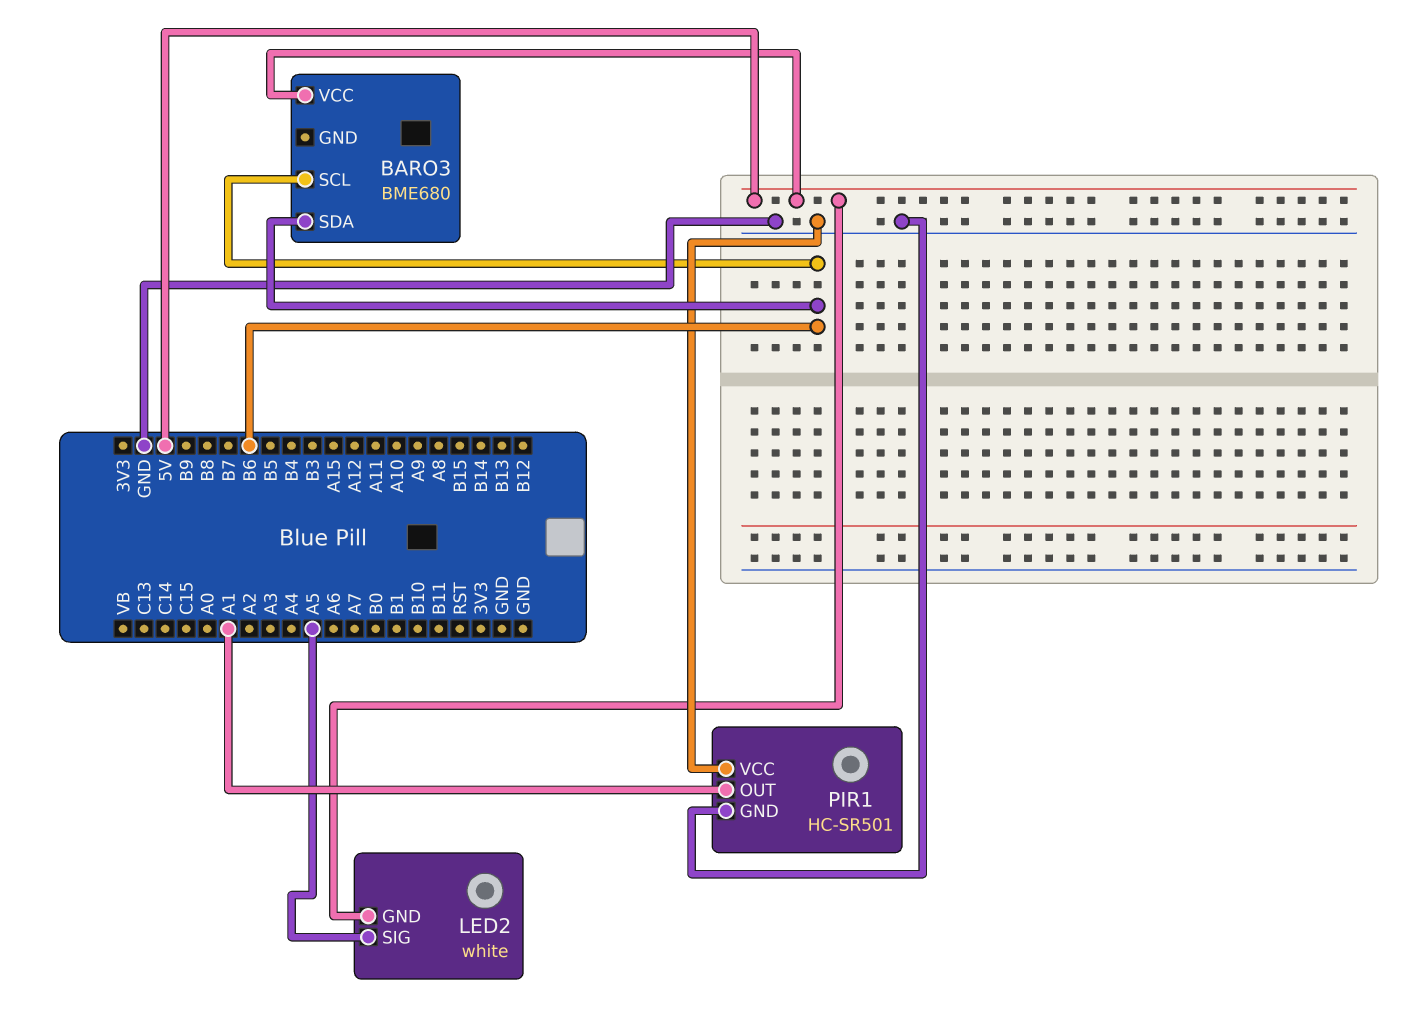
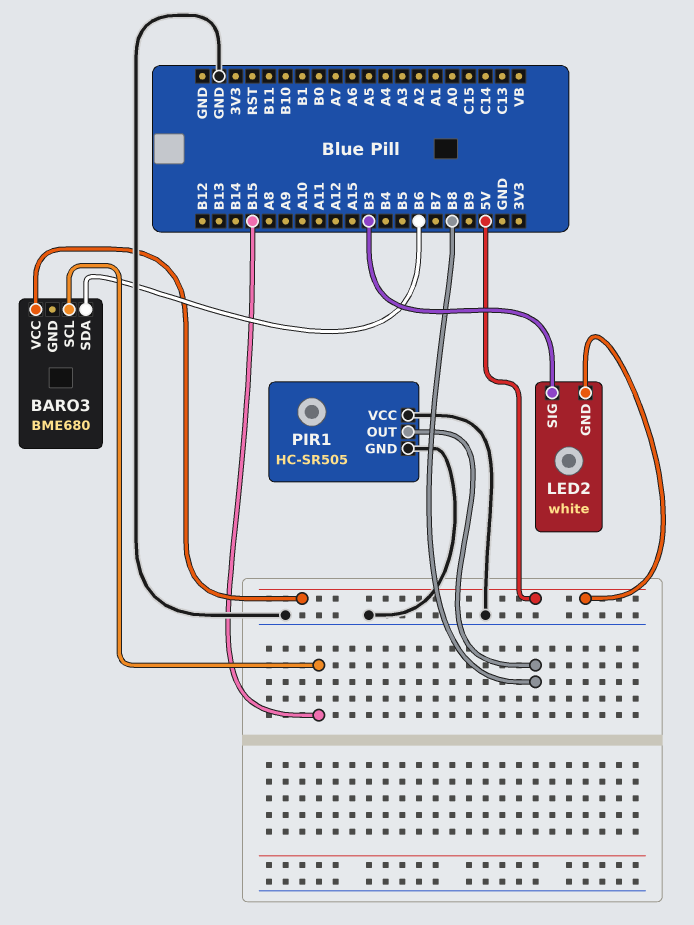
BARO3 pin SCL: B6 -> B15
LED2 pin SIG: A5 -> B3
PIR1: HC-SR501 -> HC-SR505
PIR1 pin OUT: A1 -> B8

